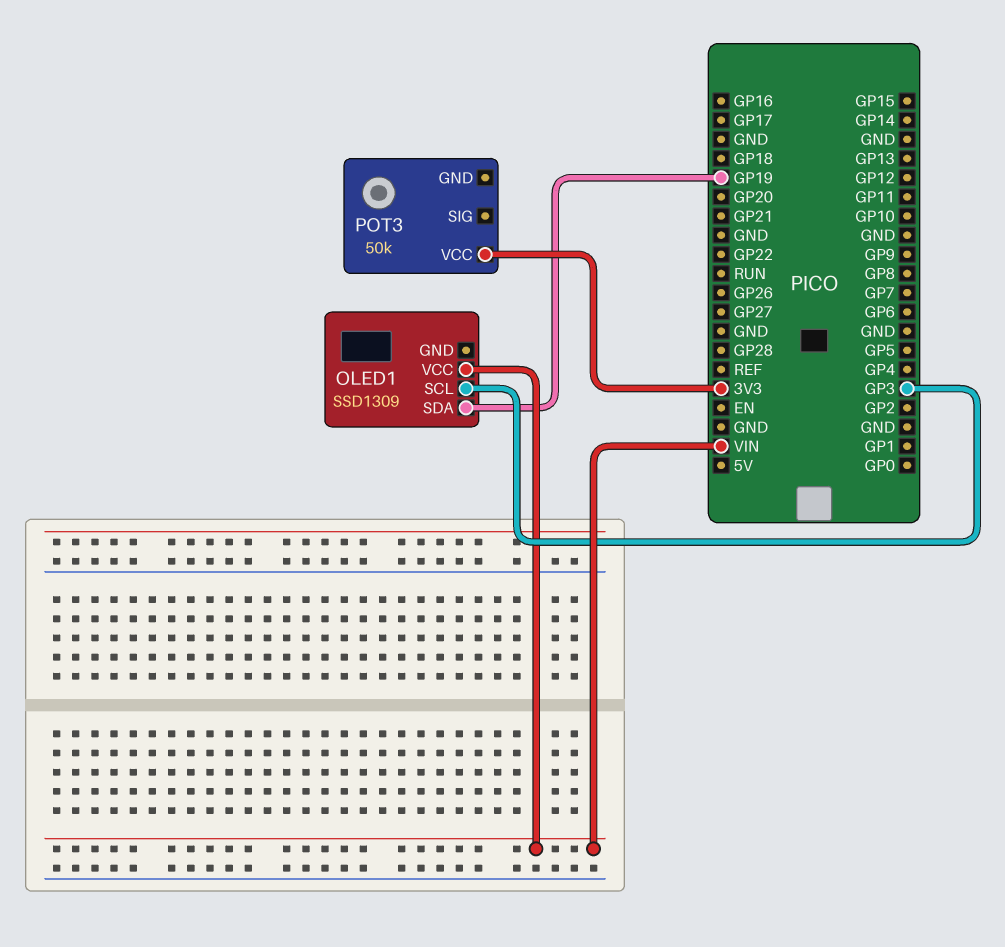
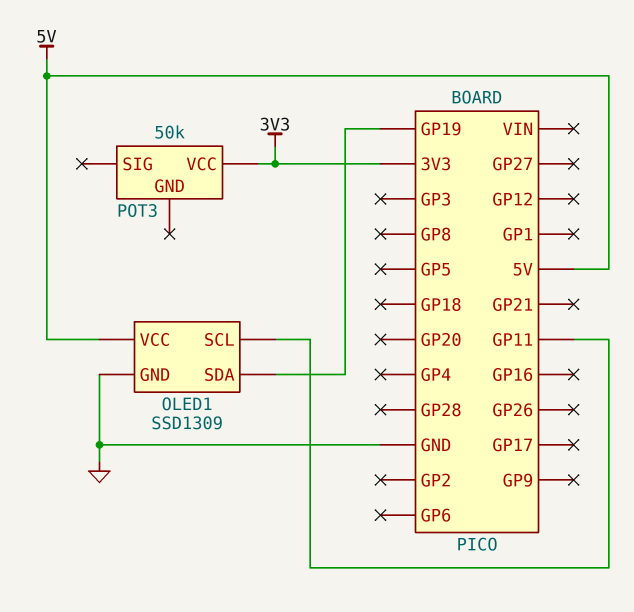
OLED1 pin GND: none -> GND
OLED1 pin SCL: GP3 -> GP11
OLED1 pin VCC: VIN -> 5V

